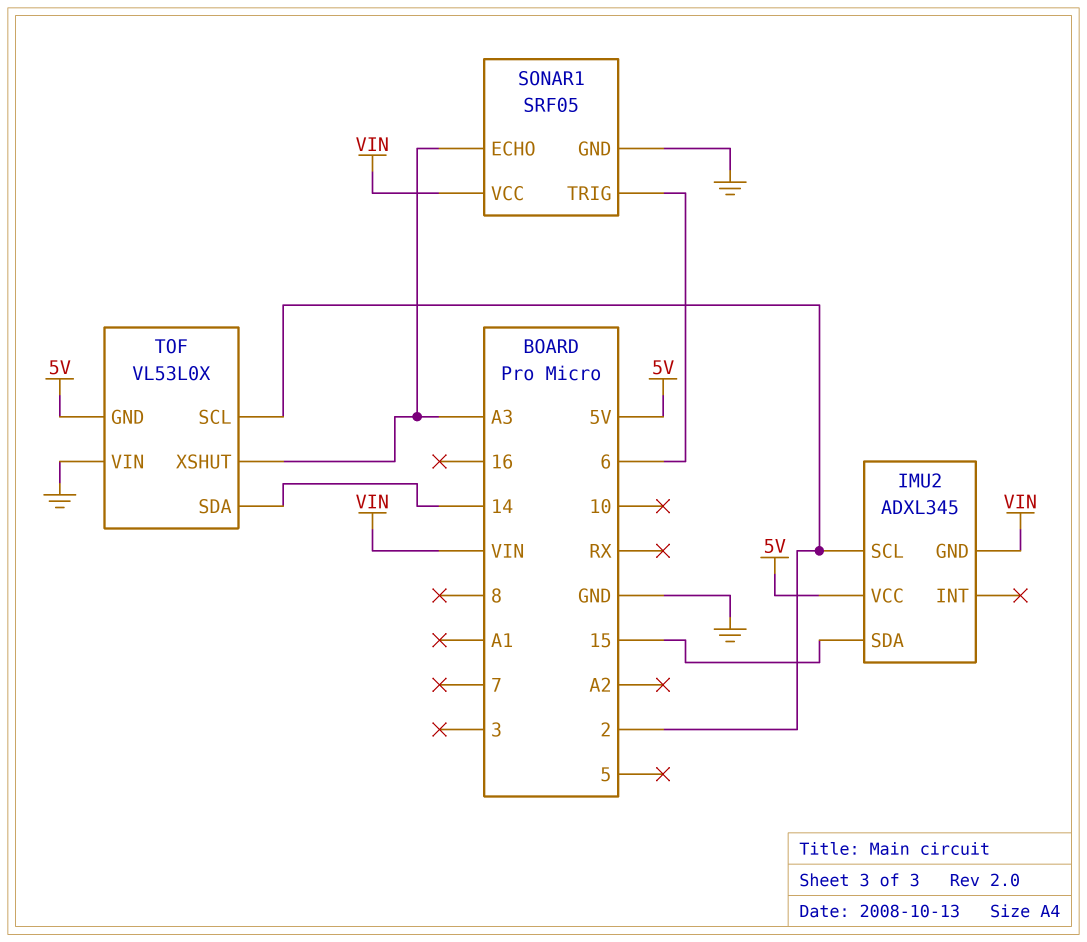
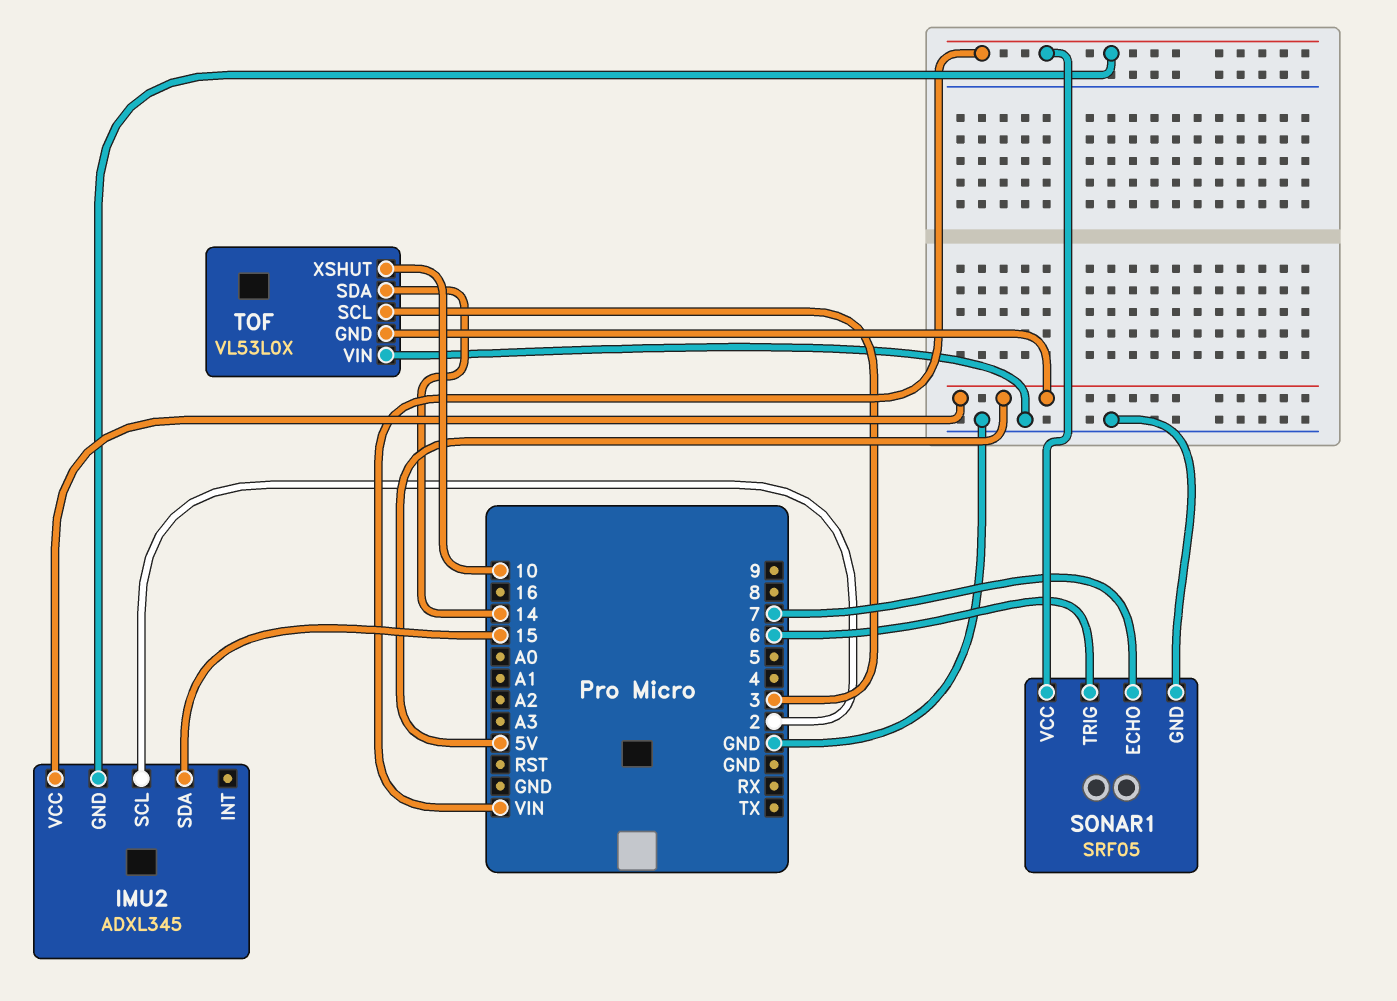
SONAR1 pin ECHO: A3 -> 7
TOF pin SCL: 2 -> 3
TOF pin XSHUT: A3 -> 10

